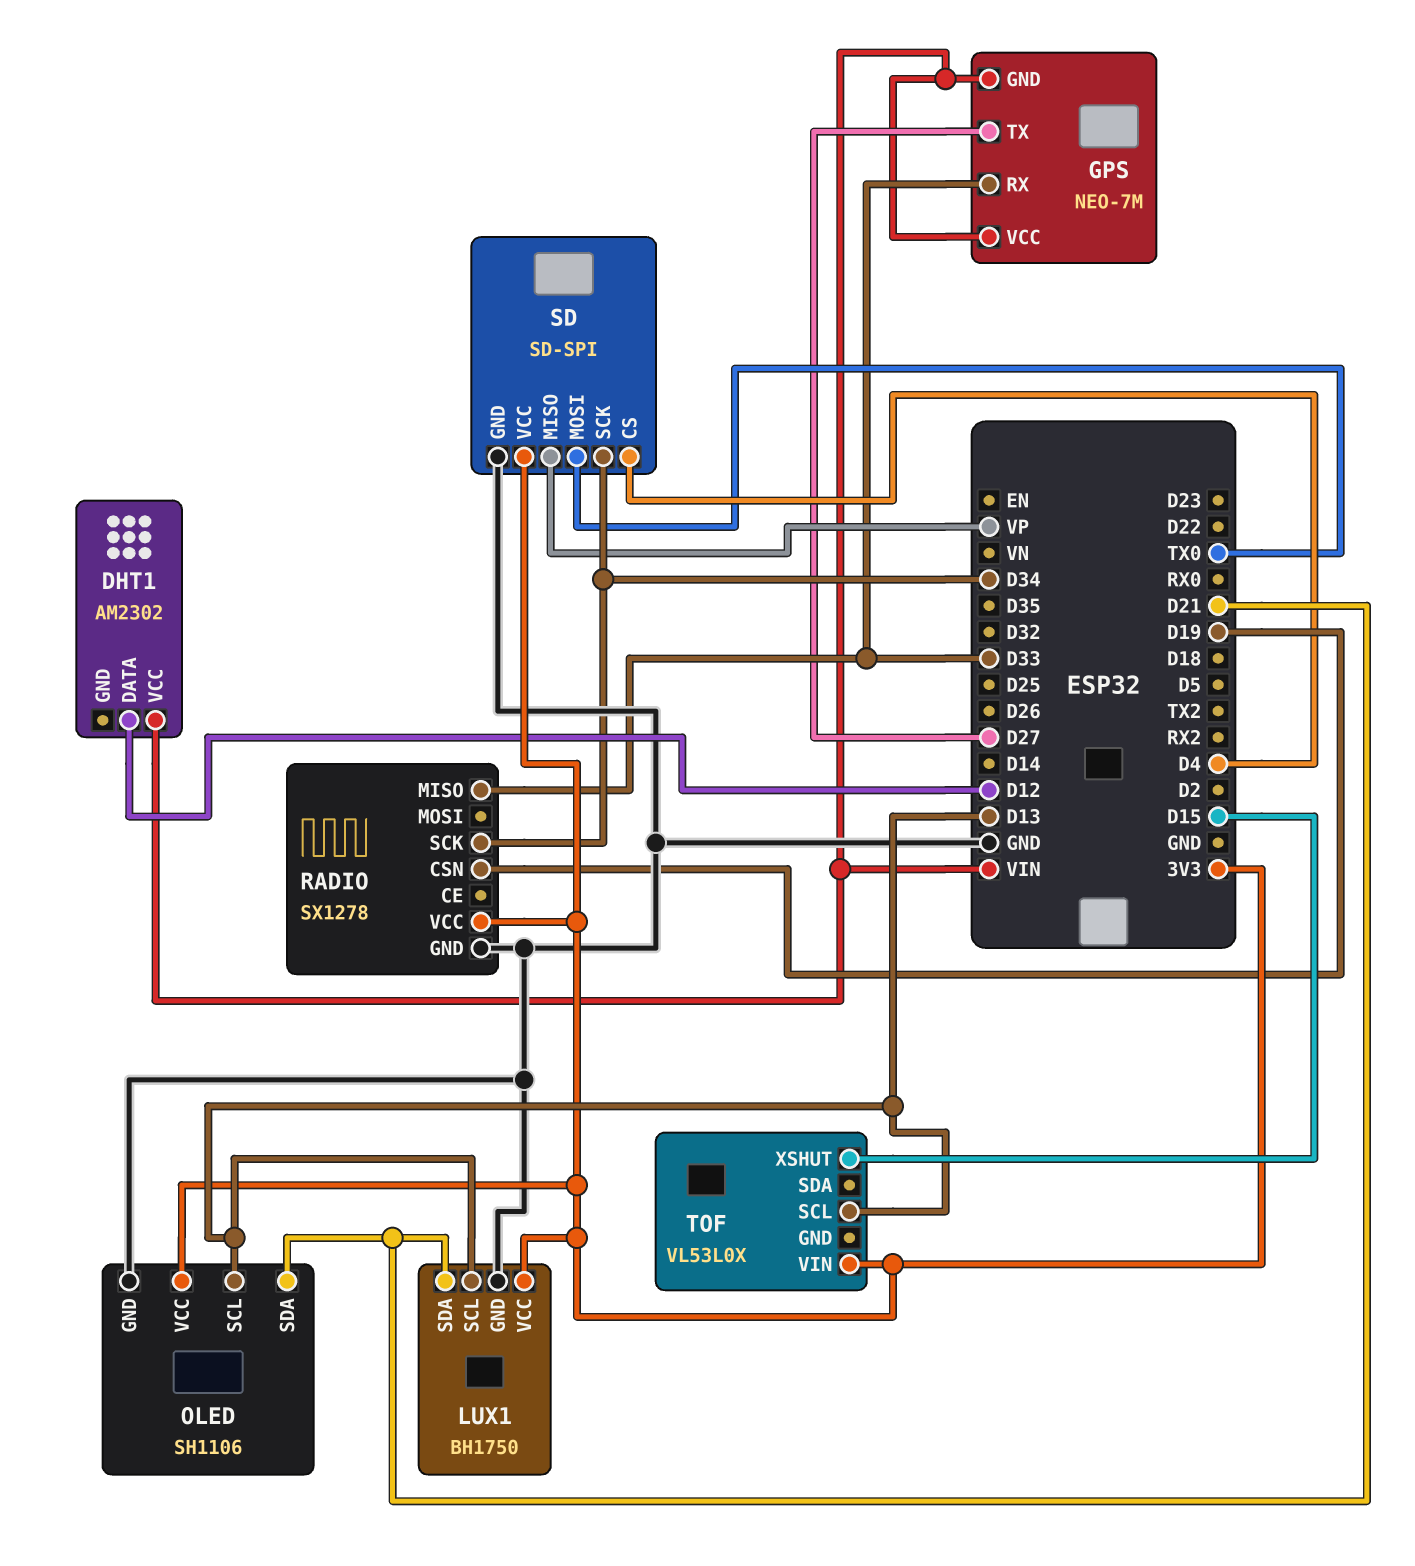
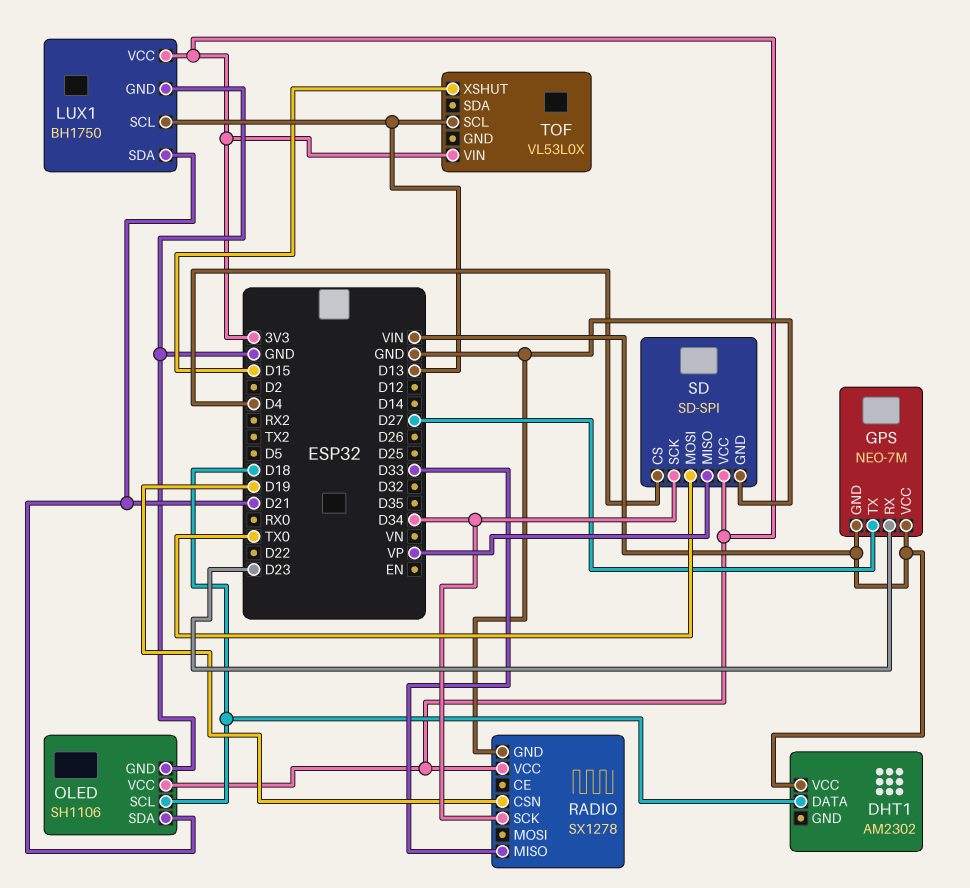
DHT1 pin DATA: D12 -> D18
GPS pin RX: D33 -> D23
OLED pin SCL: D13 -> D18

